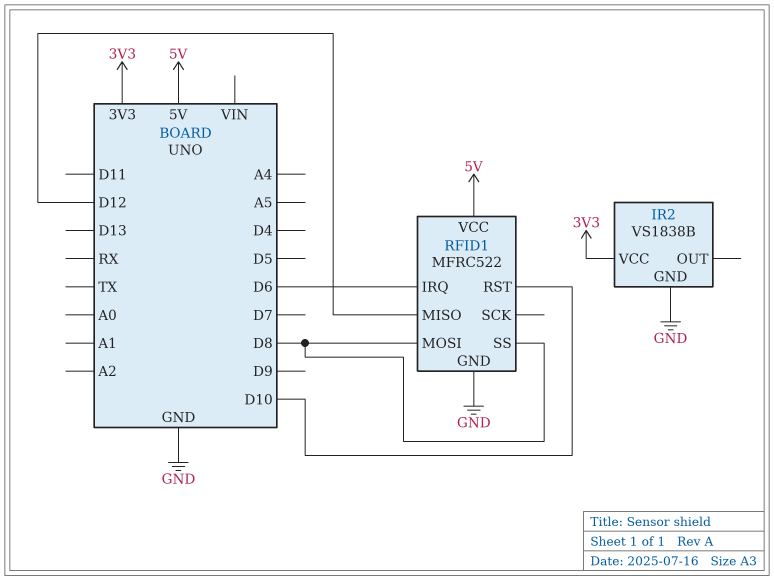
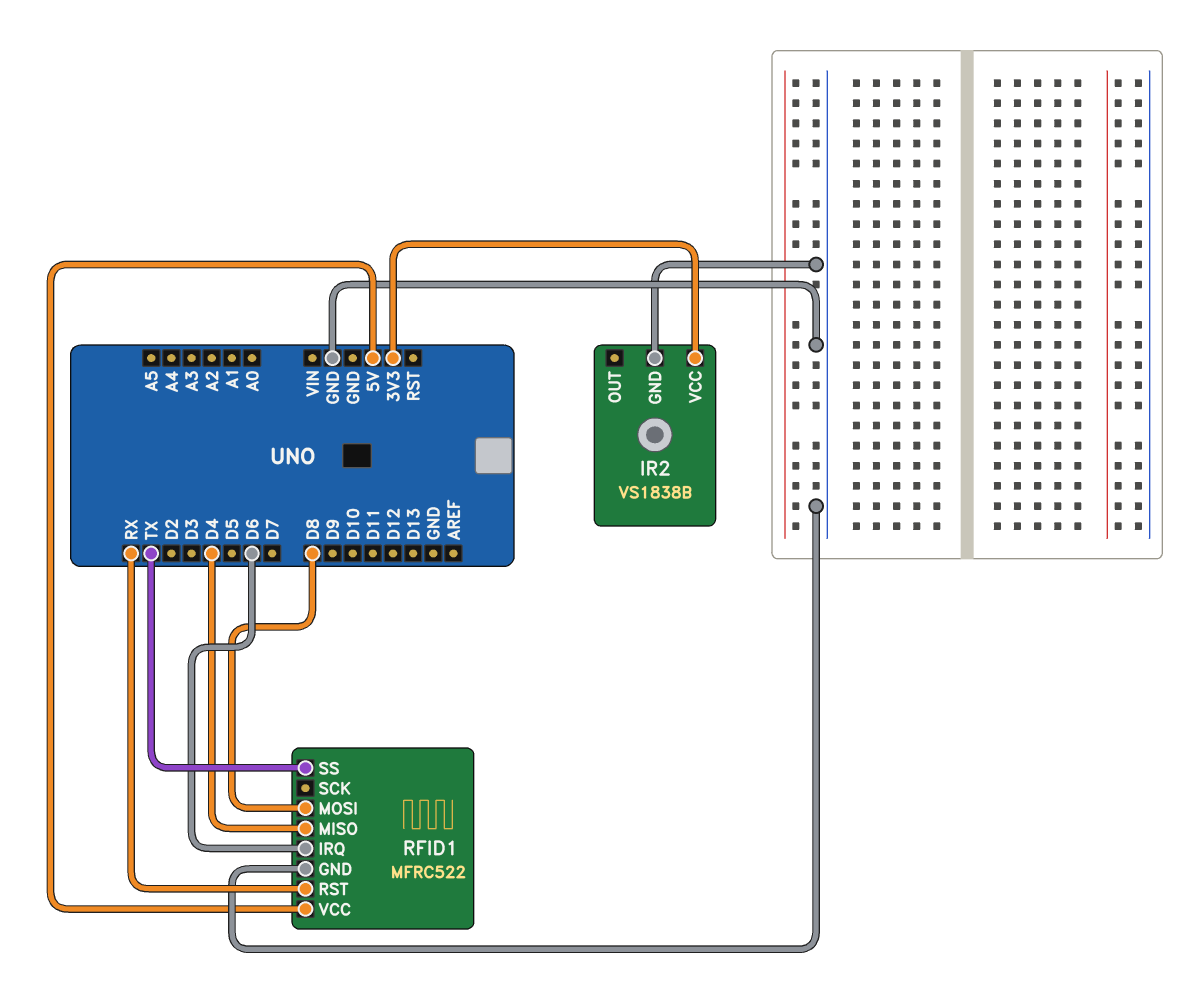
RFID1 pin MISO: D12 -> D4
RFID1 pin RST: D10 -> RX
RFID1 pin SS: D8 -> TX

